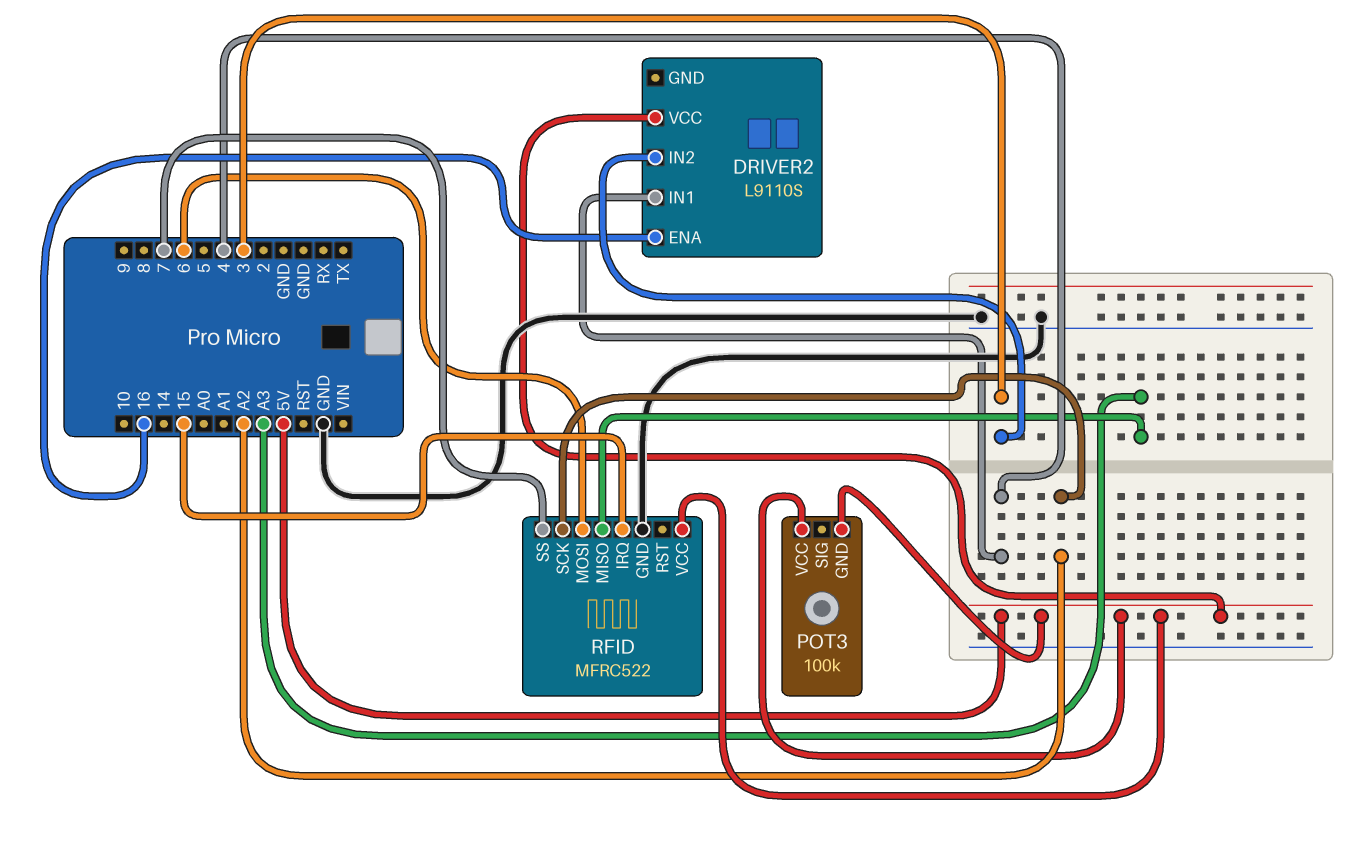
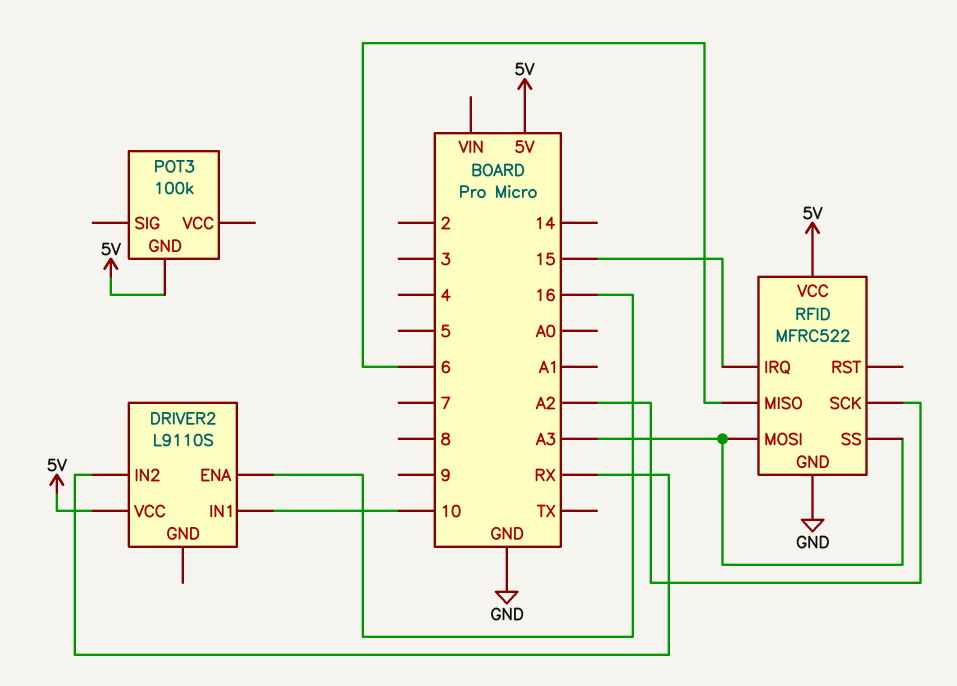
DRIVER2 pin IN1: 4 -> 10
DRIVER2 pin IN2: 3 -> RX
POT3 pin VCC: 5V -> none
RFID pin MISO: A3 -> 6
RFID pin MOSI: 6 -> A3
RFID pin SS: 7 -> A3

